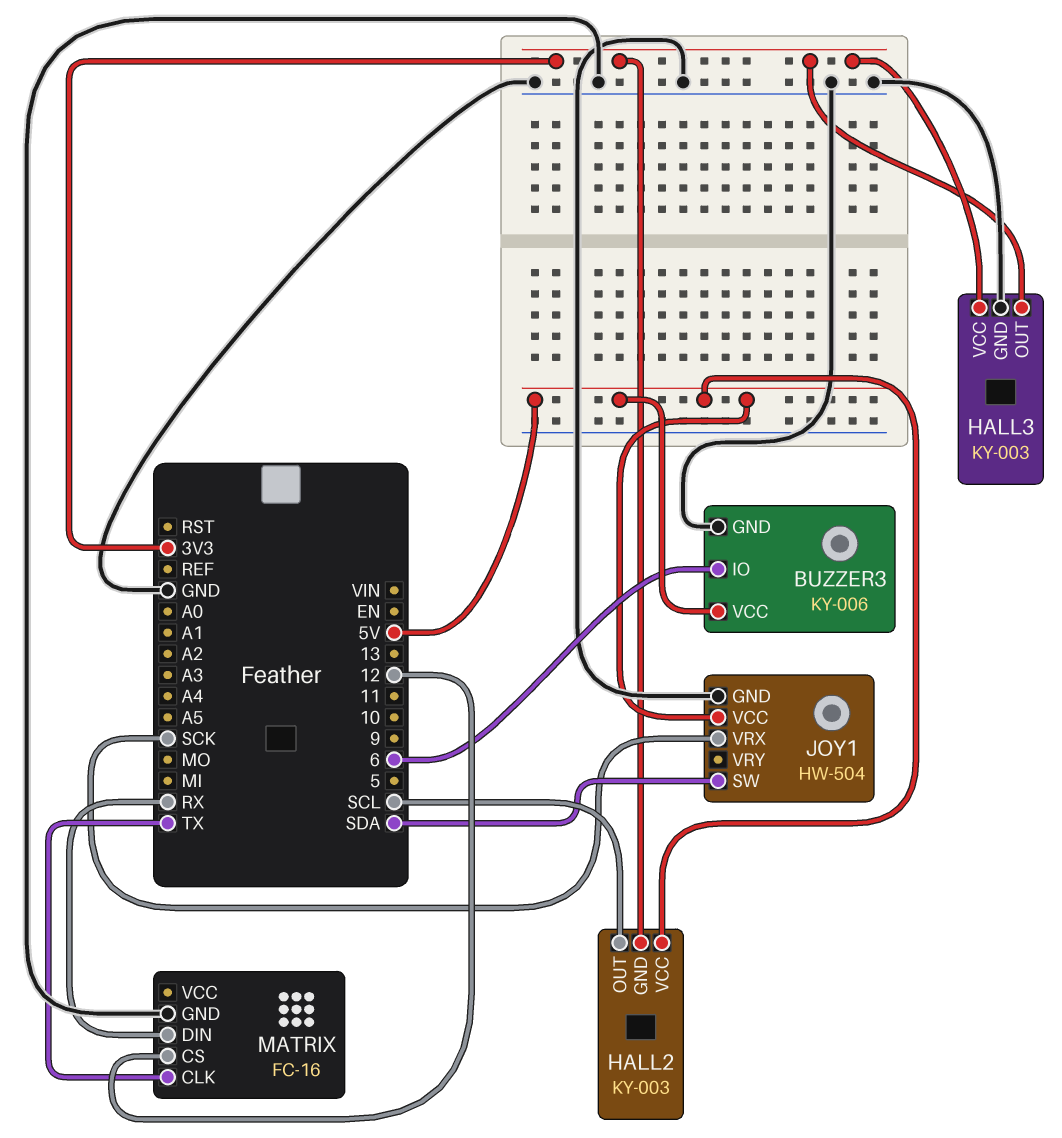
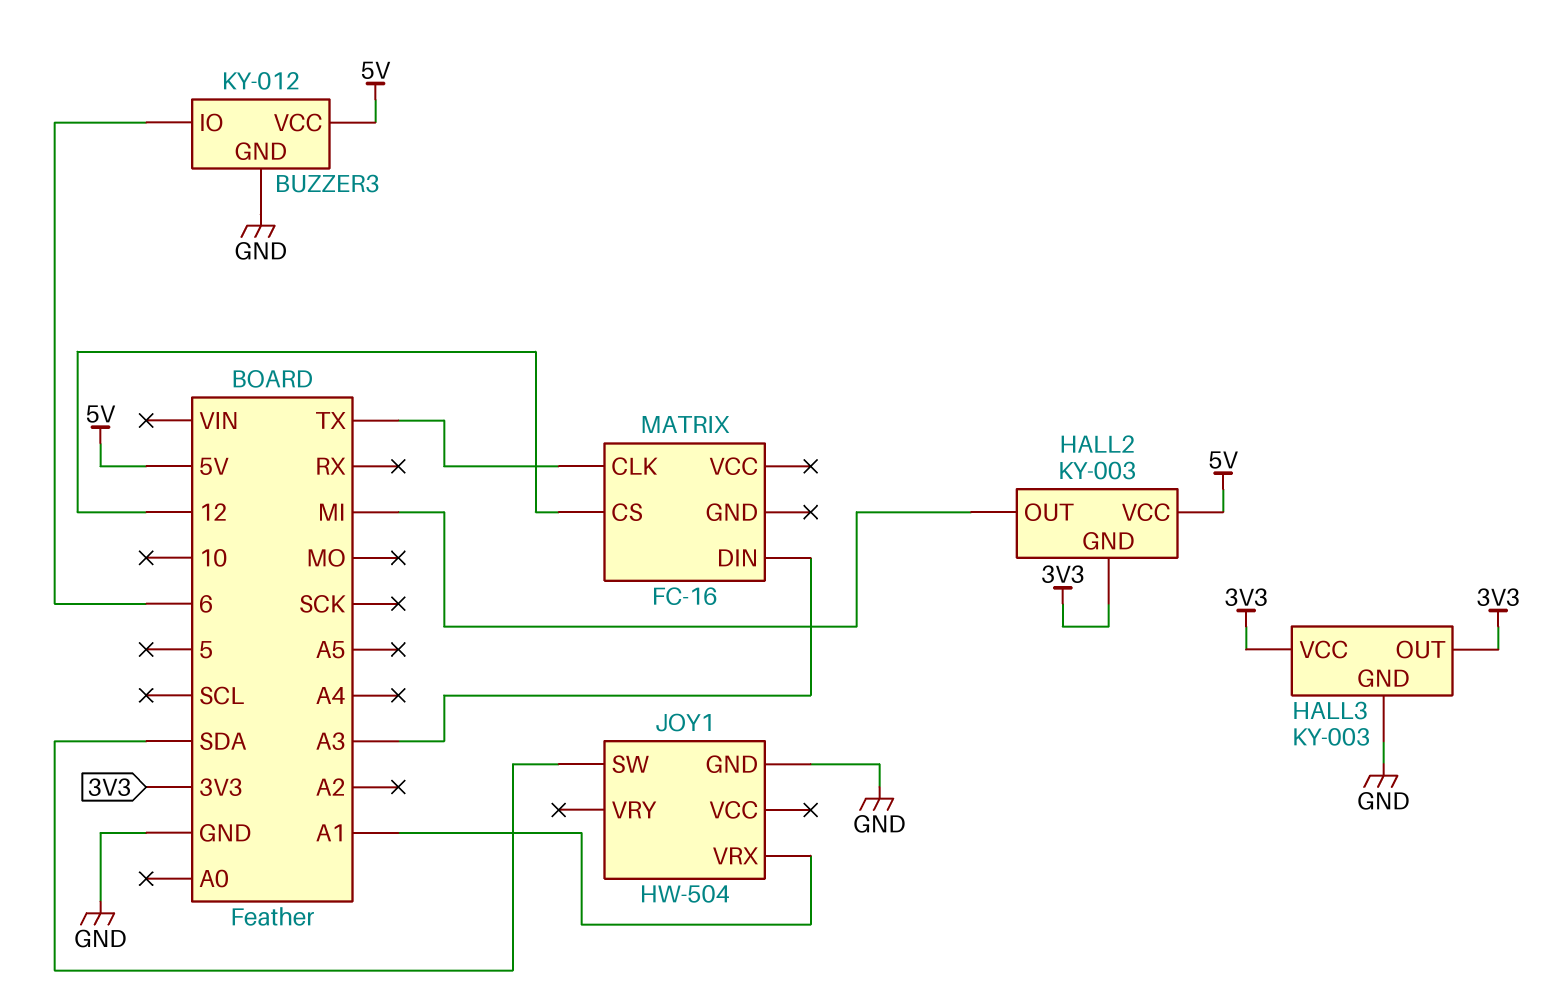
BUZZER3: KY-006 -> KY-012
HALL2 pin OUT: SCL -> MI
JOY1 pin VCC: 5V -> none
JOY1 pin VRX: SCK -> A1
MATRIX pin DIN: RX -> A3
MATRIX pin GND: GND -> none

